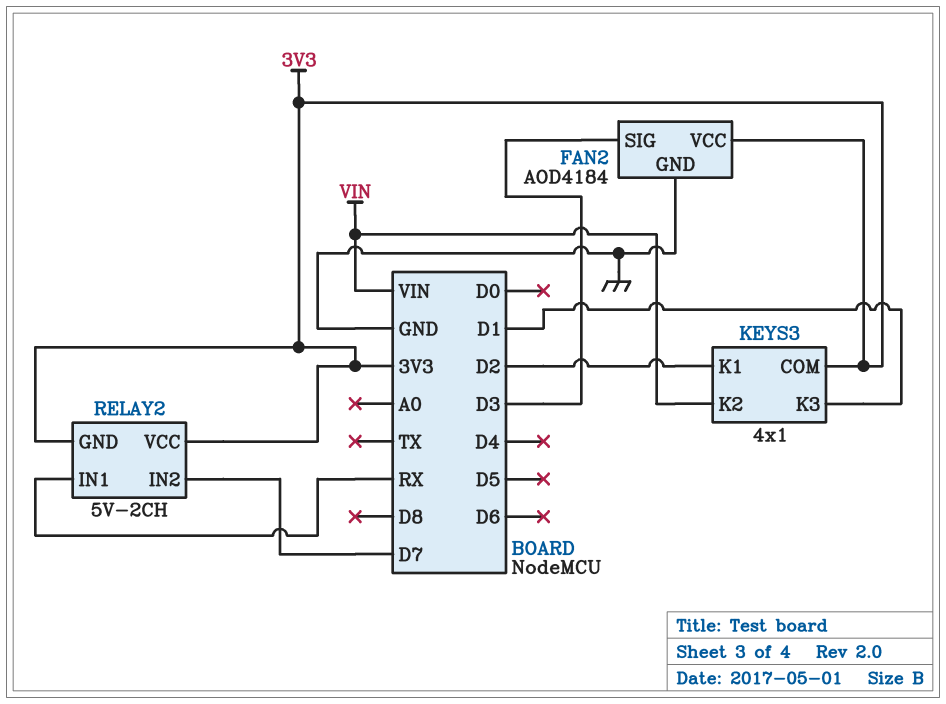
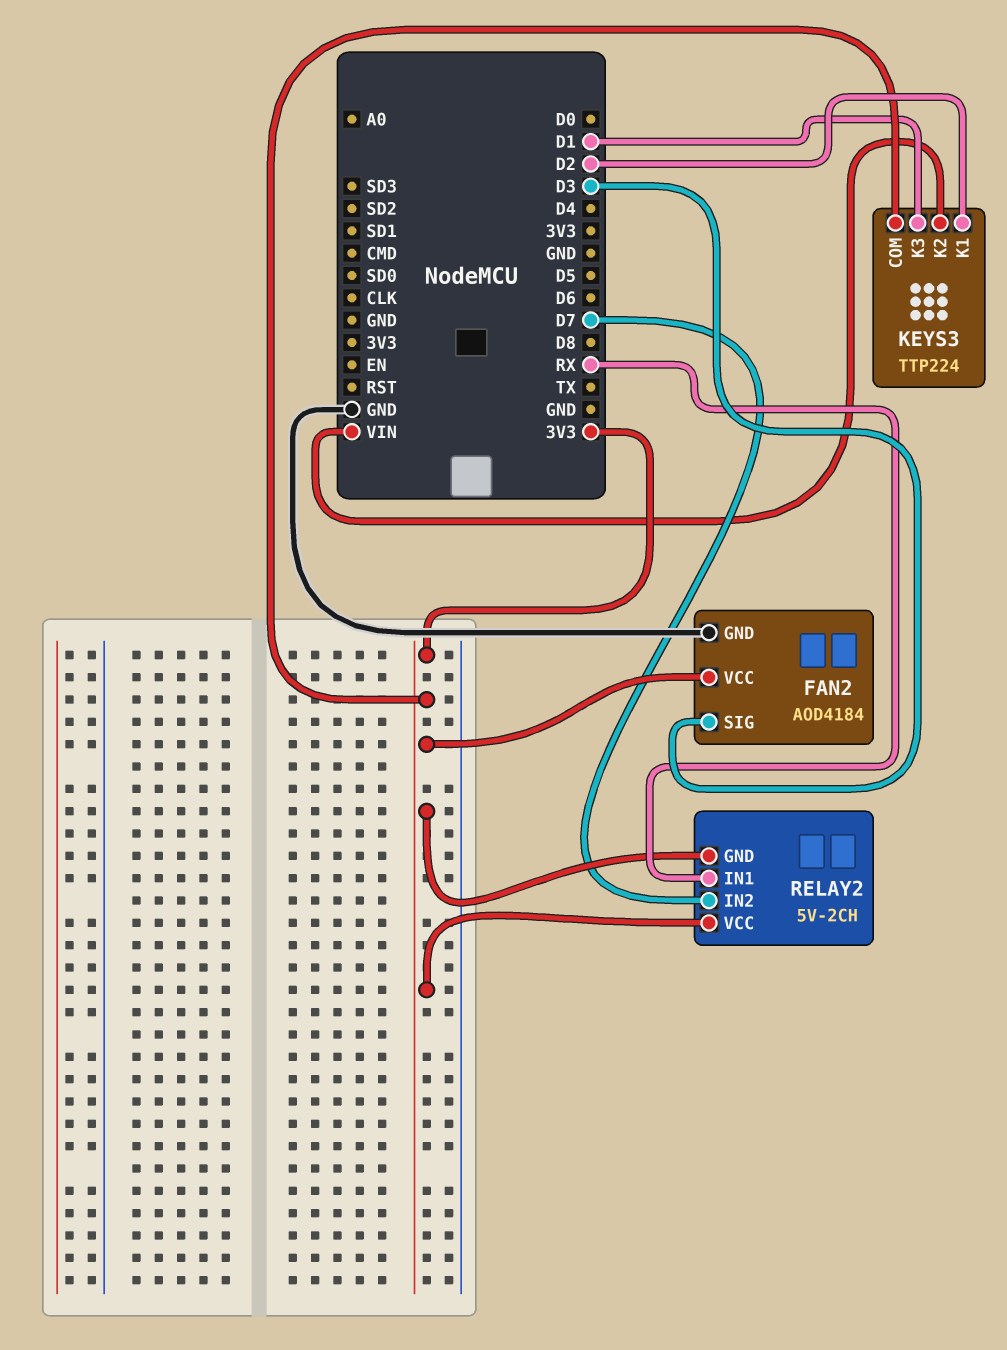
KEYS3: 4x1 -> TTP224

